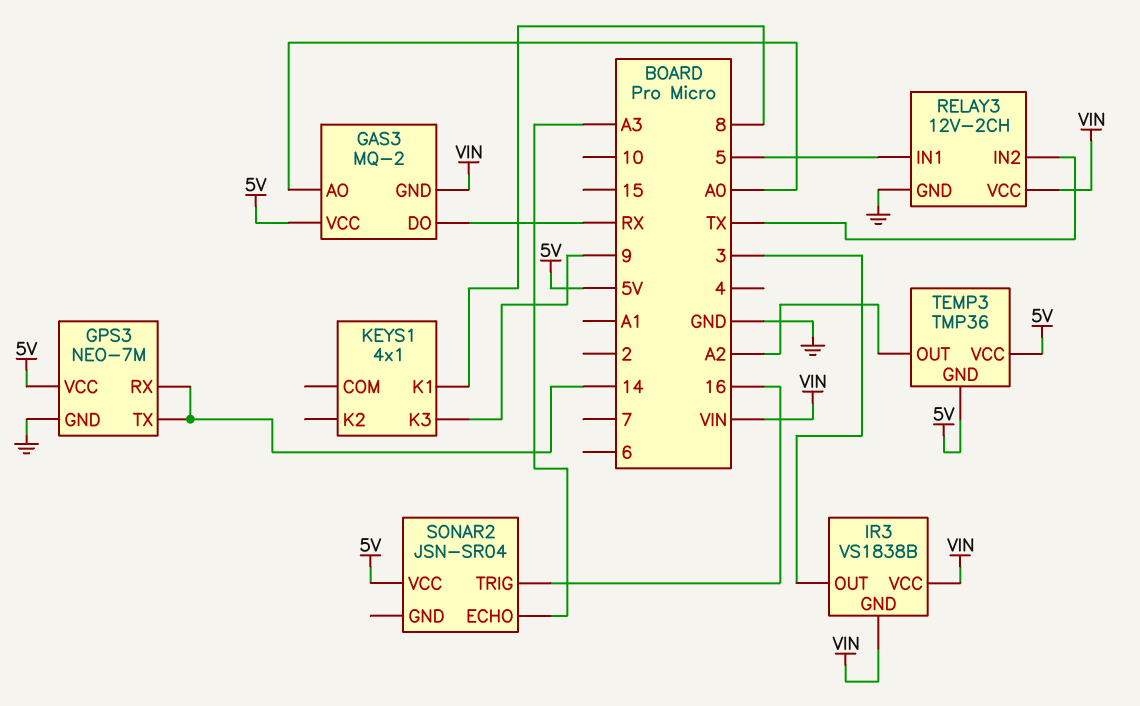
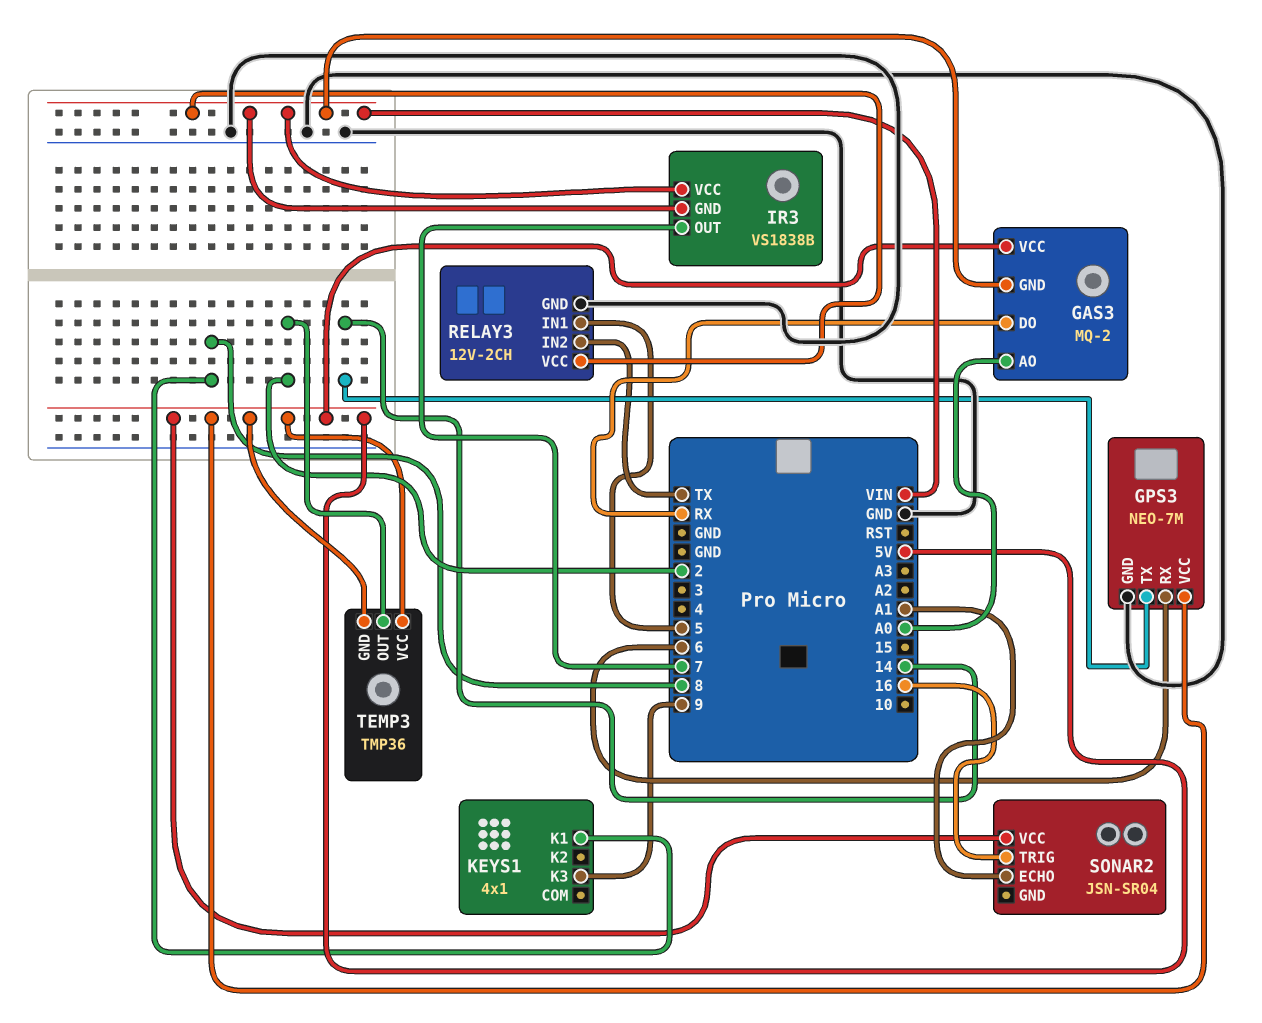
GPS3 pin RX: 14 -> 6
IR3 pin OUT: 3 -> 7
SONAR2 pin ECHO: A3 -> A1
TEMP3 pin OUT: A2 -> 2

